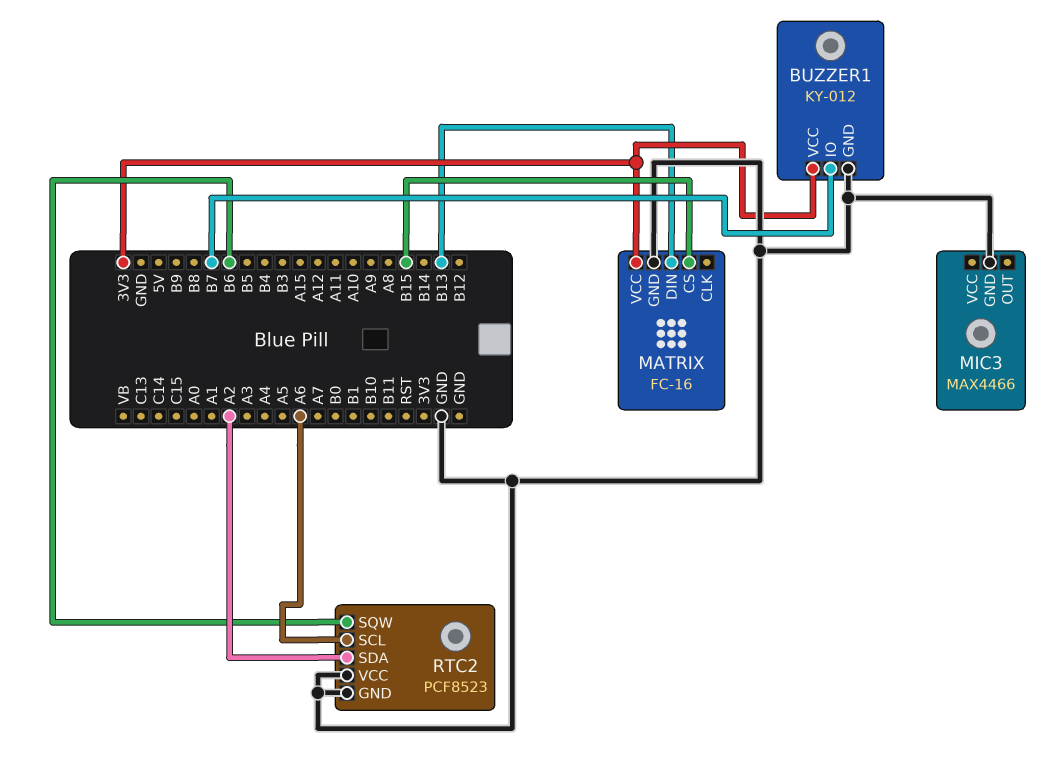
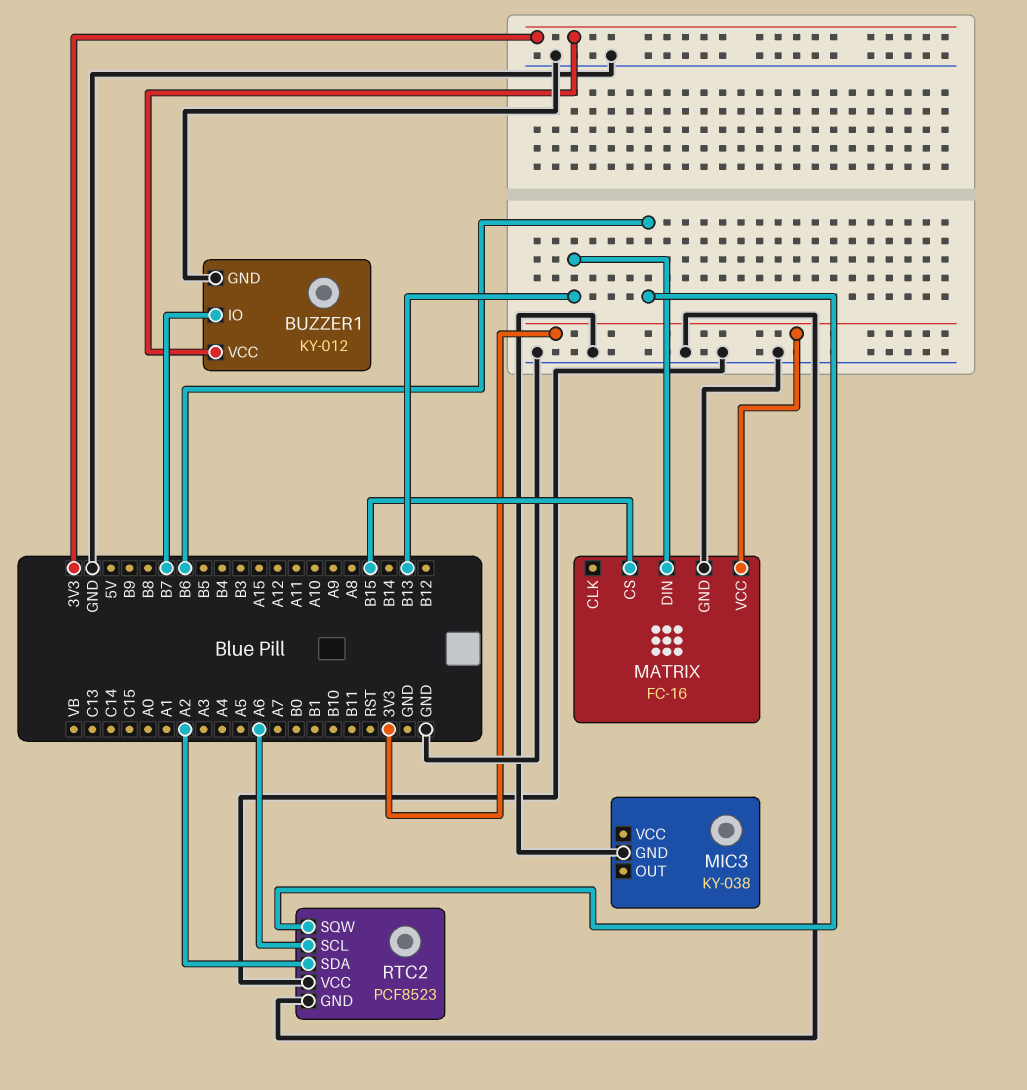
MIC3: MAX4466 -> KY-038

